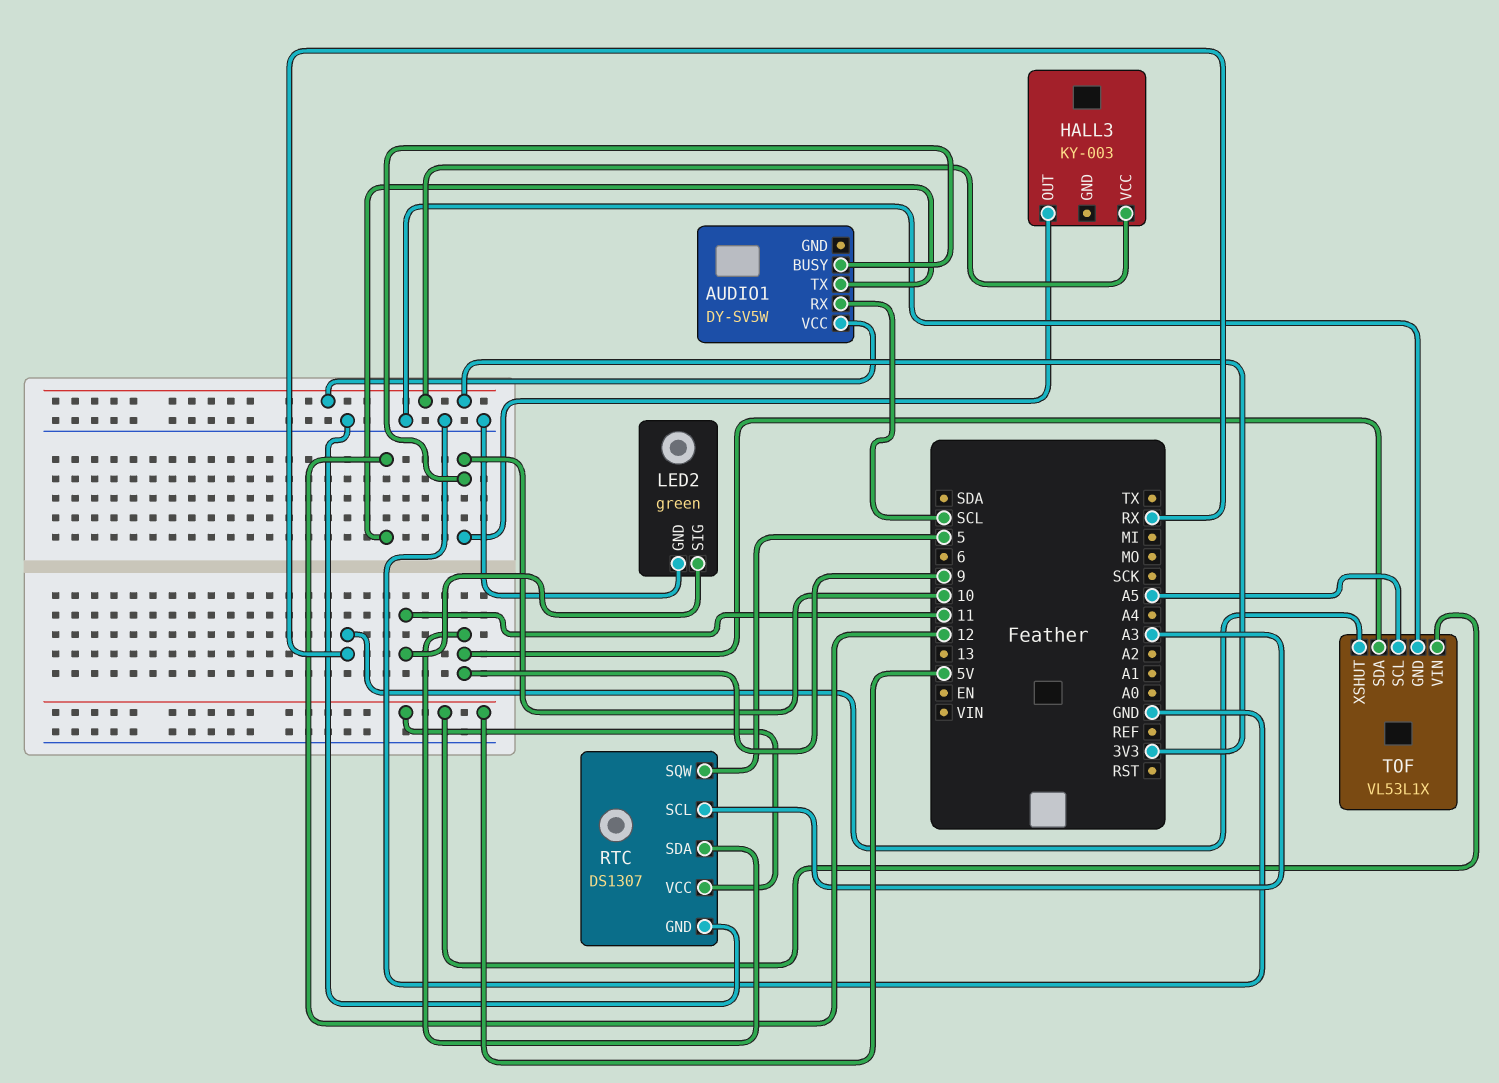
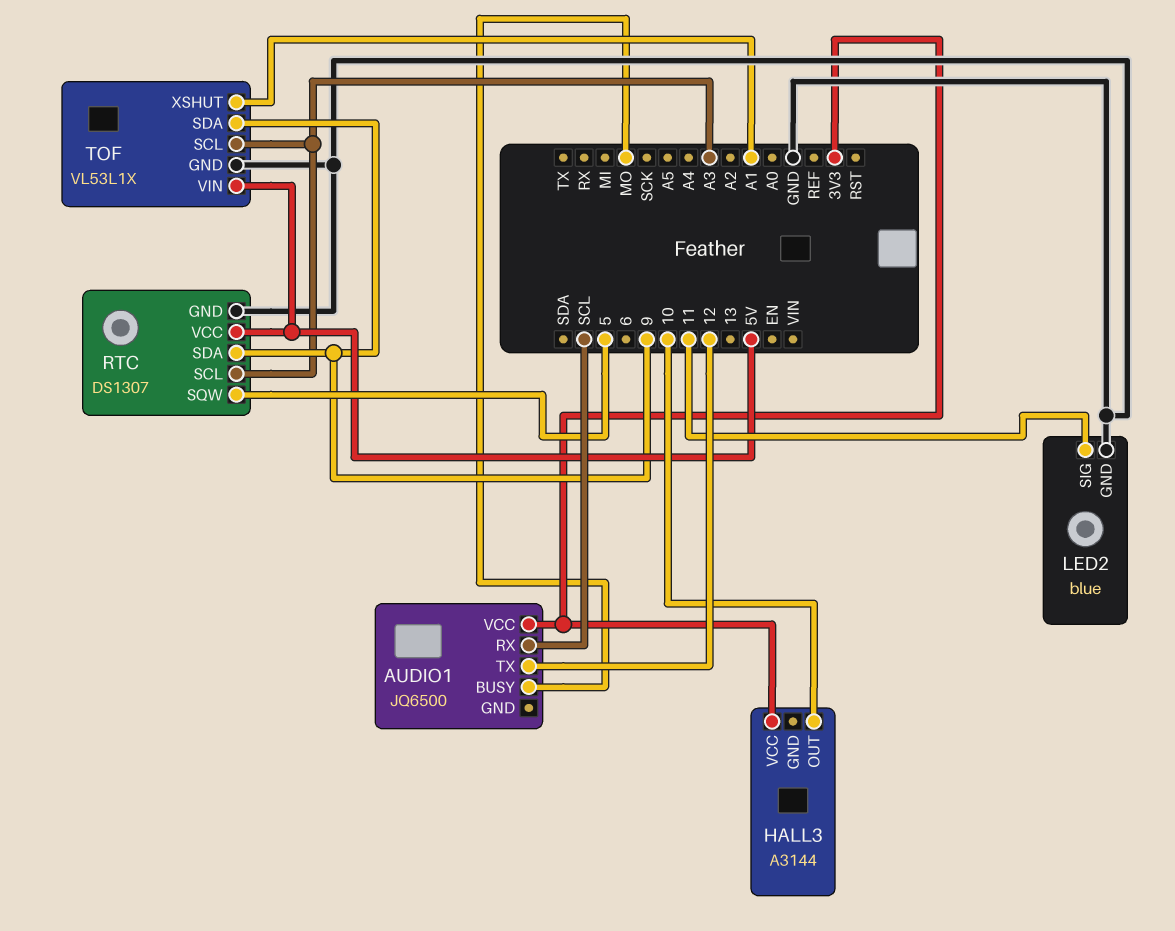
AUDIO1: DY-SV5W -> JQ6500
AUDIO1 pin BUSY: 10 -> MO
HALL3: KY-003 -> A3144
LED2: green -> blue
TOF pin SCL: A5 -> A3
TOF pin XSHUT: RX -> A1

